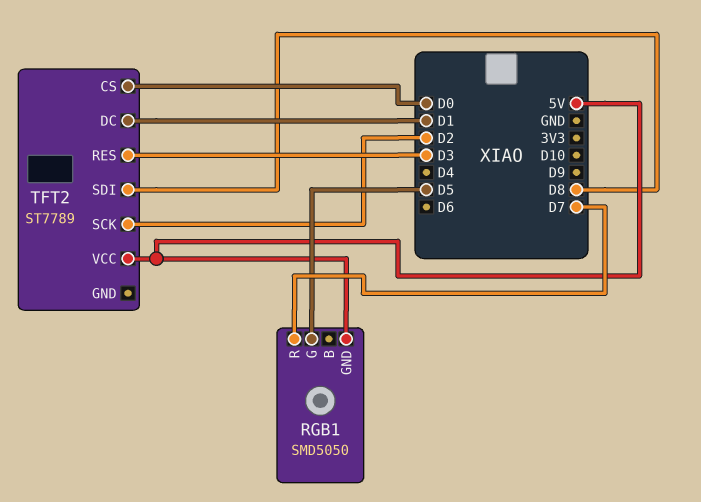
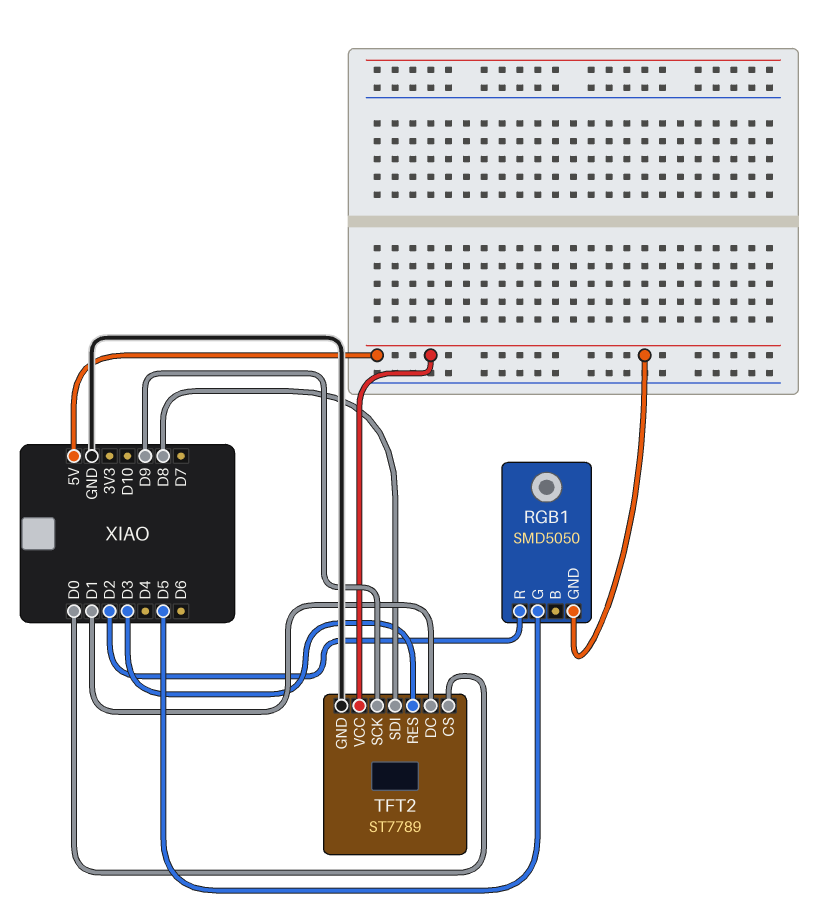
RGB1 pin R: D7 -> D2
TFT2 pin GND: none -> GND
TFT2 pin SCK: D2 -> D9

